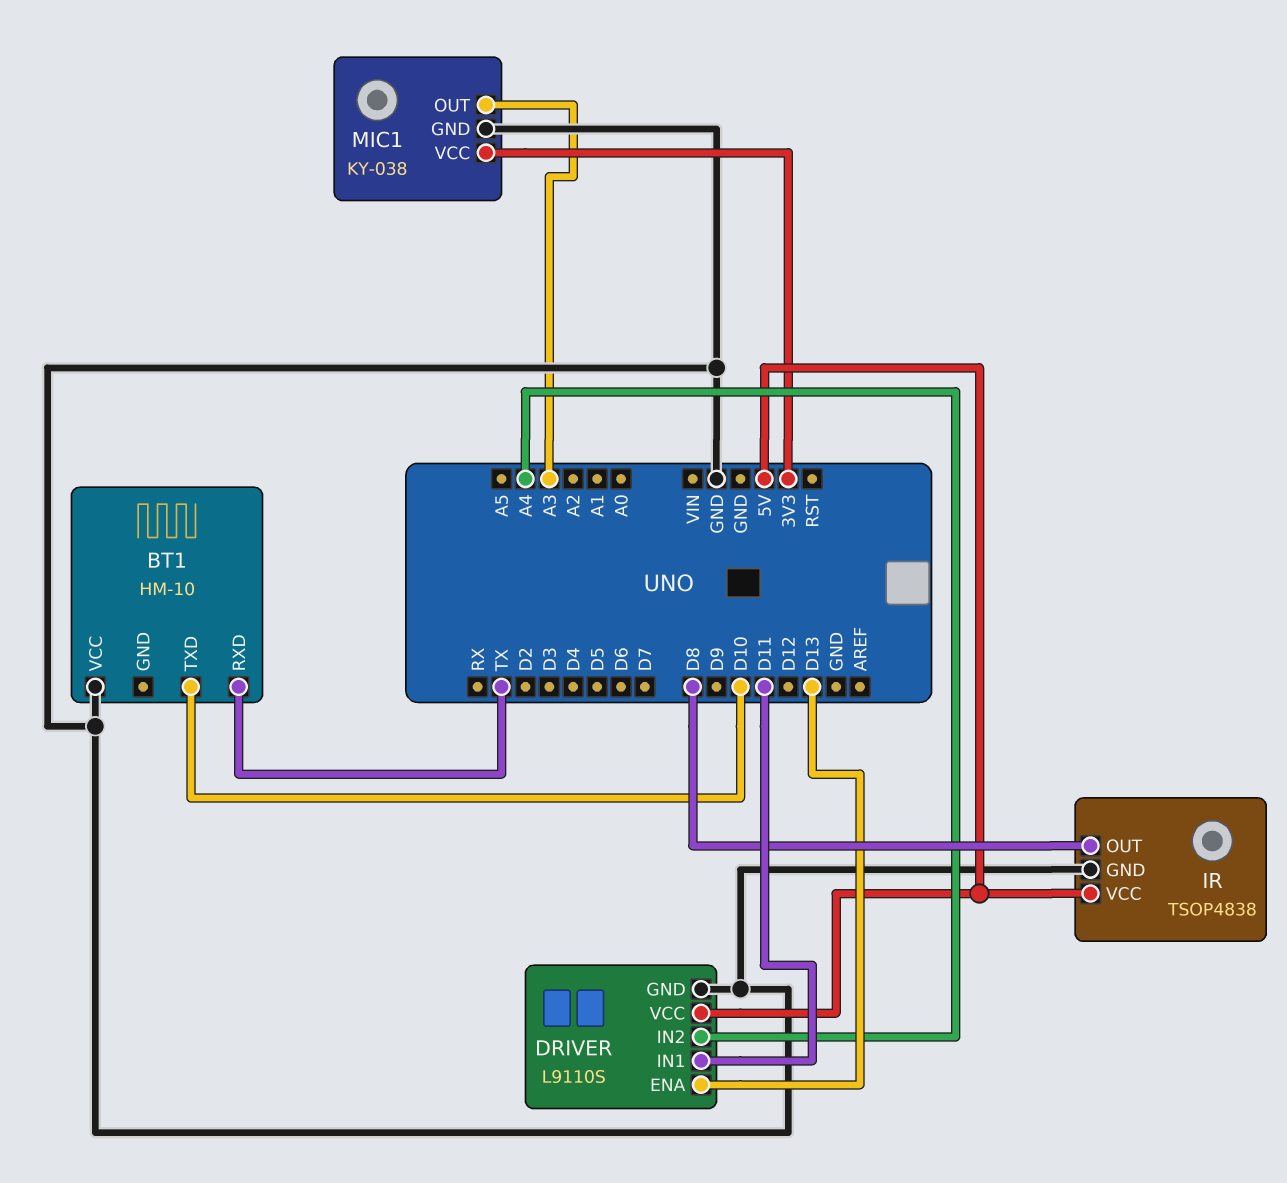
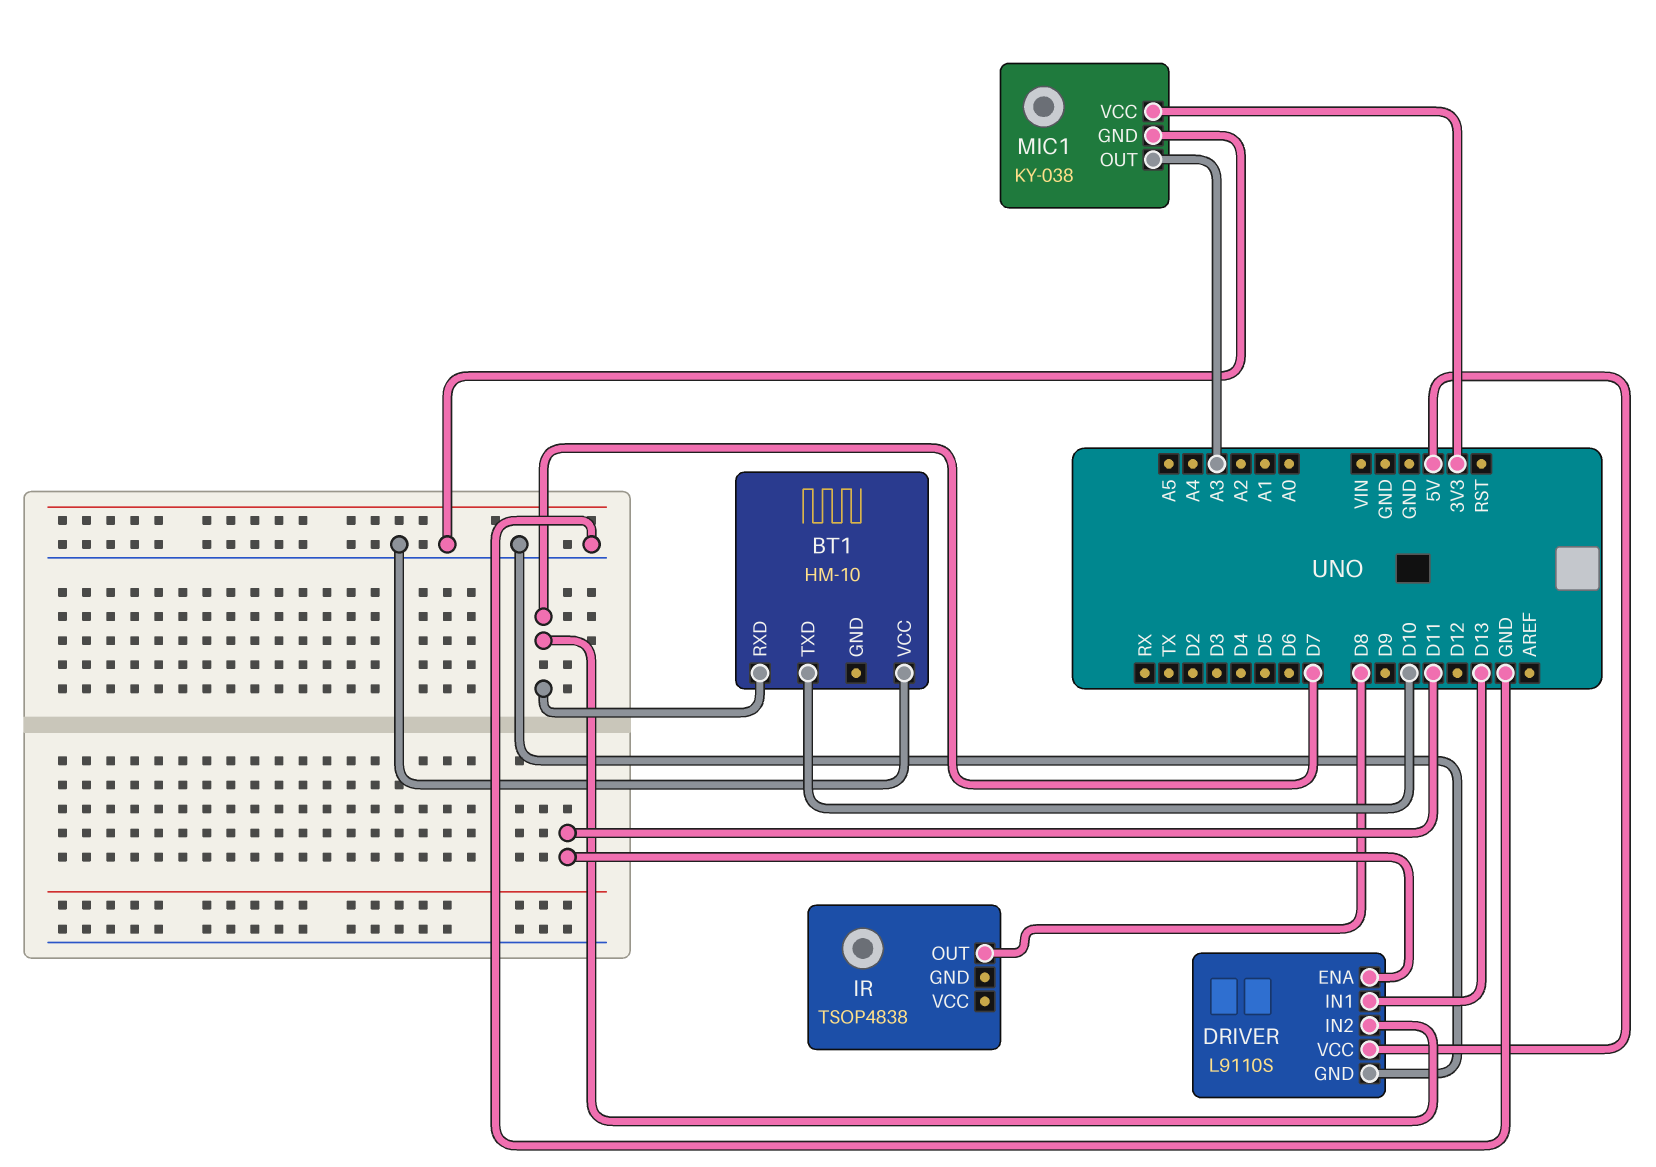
BT1 pin RXD: TX -> D7
DRIVER pin ENA: D13 -> D11
DRIVER pin IN1: D11 -> D13
DRIVER pin IN2: A4 -> D7
IR pin GND: GND -> none
IR pin VCC: 5V -> none

